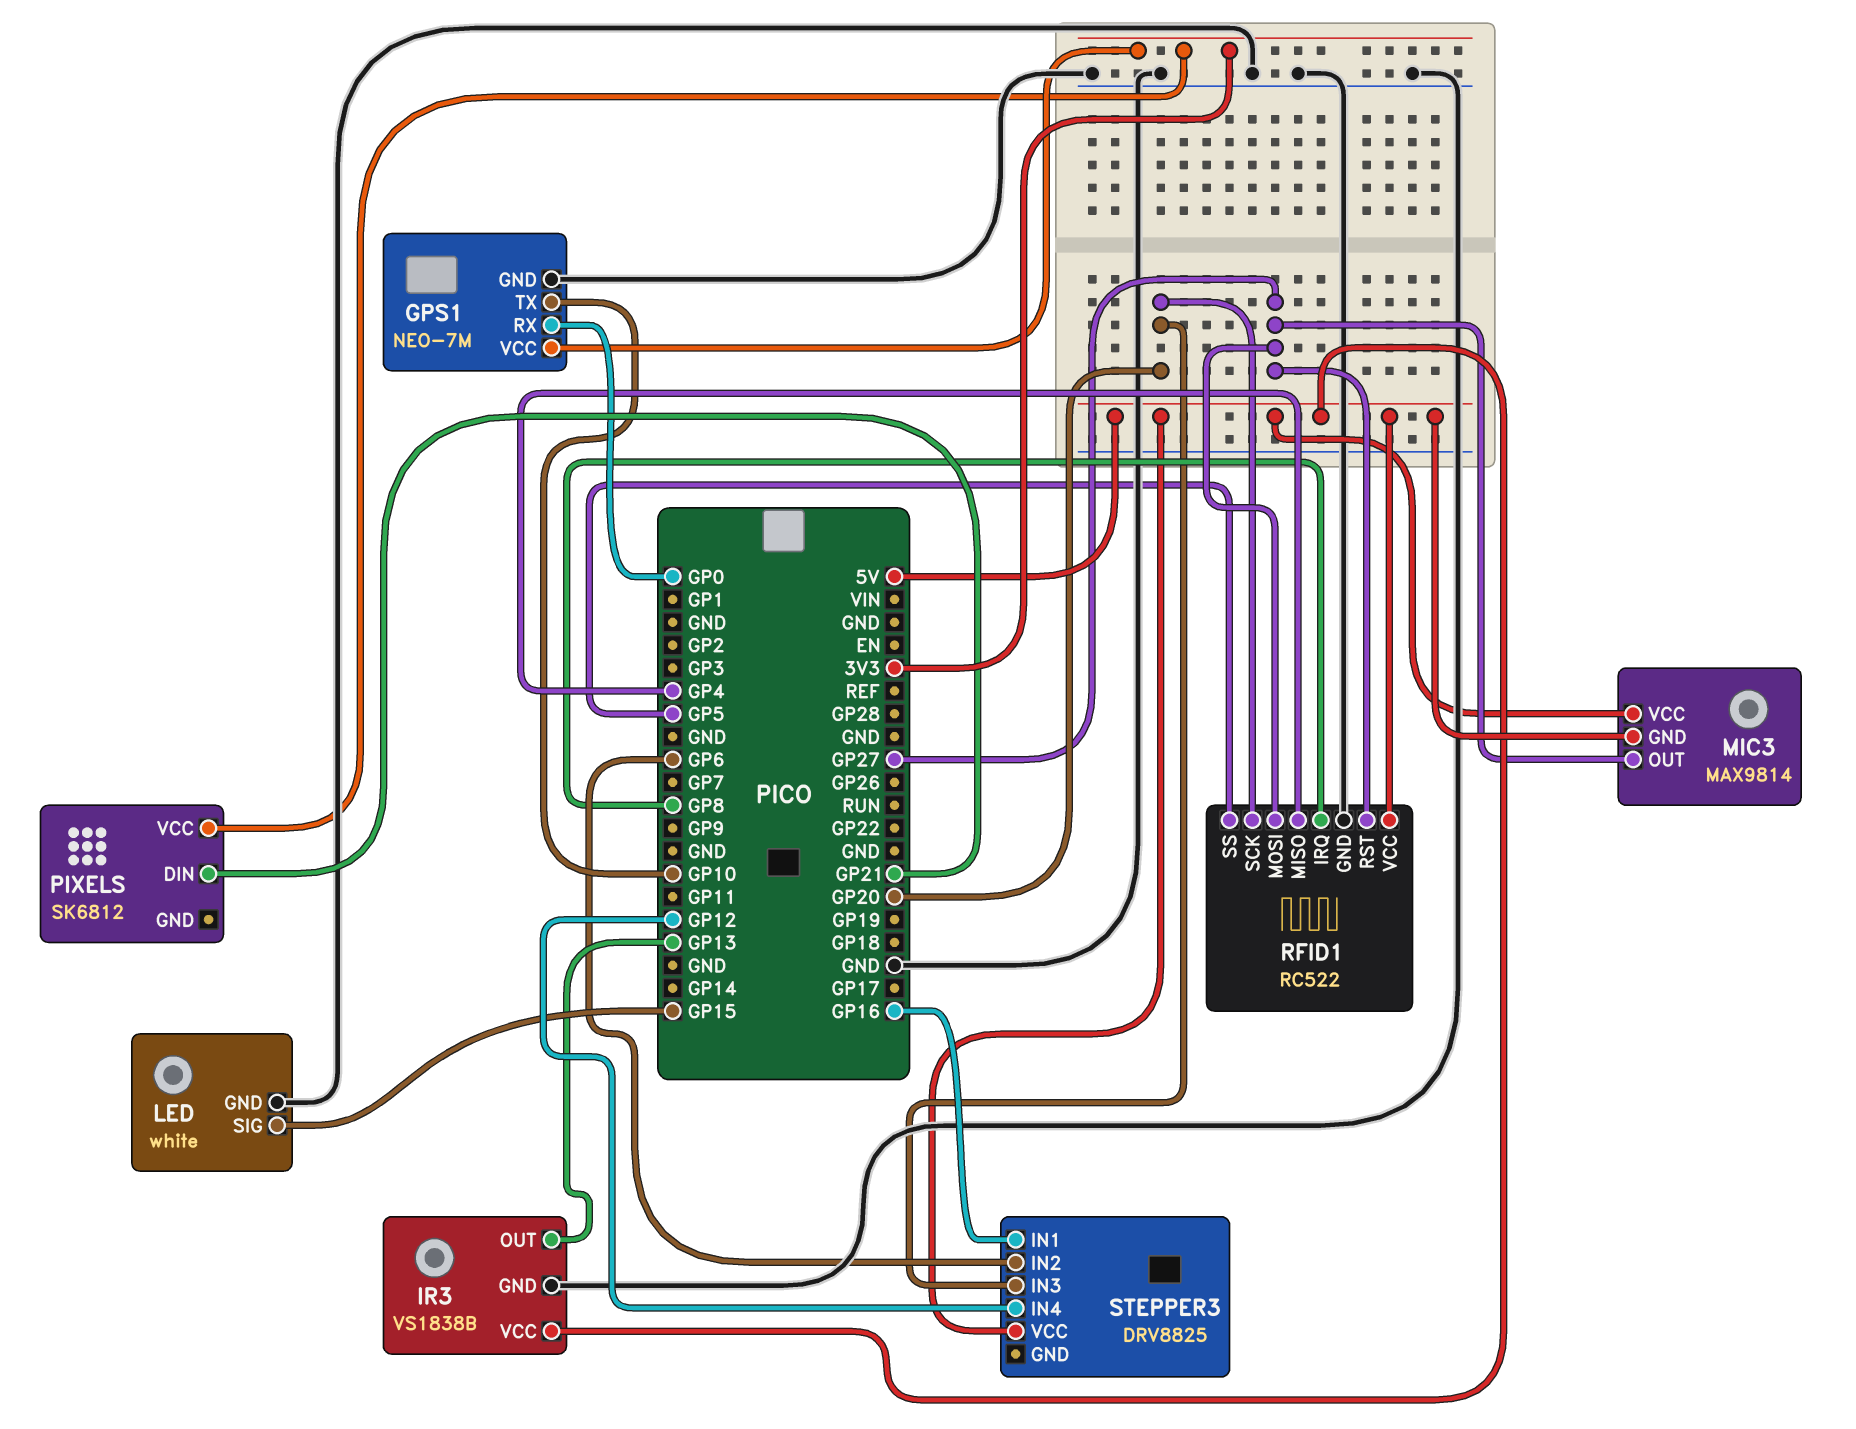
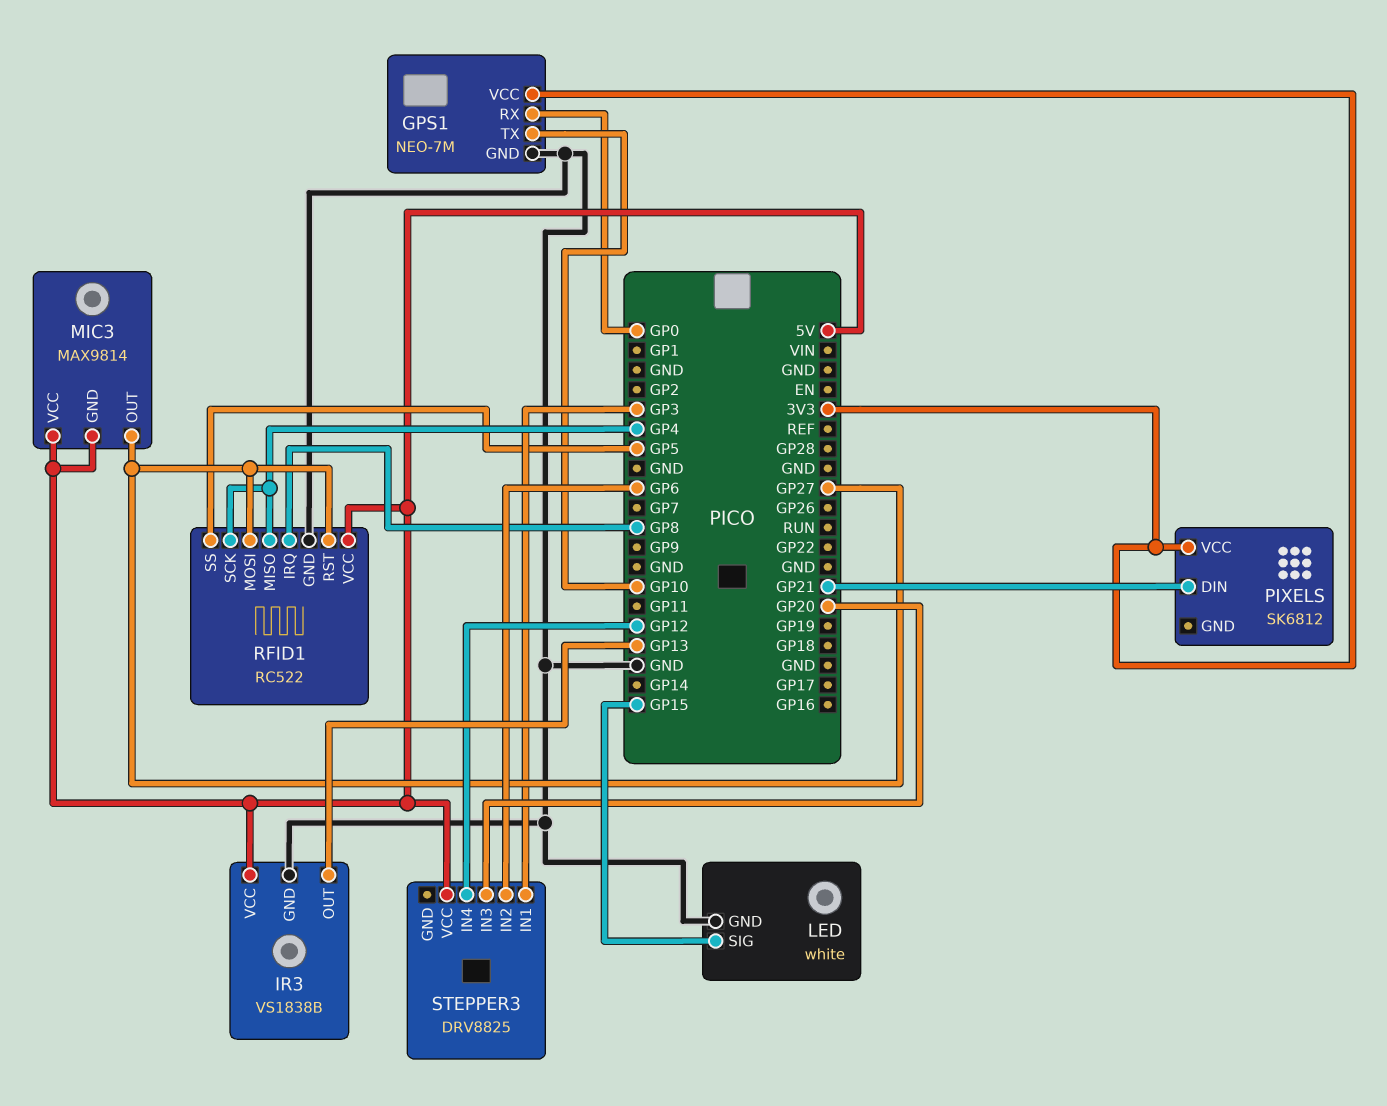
RFID1 pin SCK: GP20 -> GP4
STEPPER3 pin IN1: GP16 -> GP3

